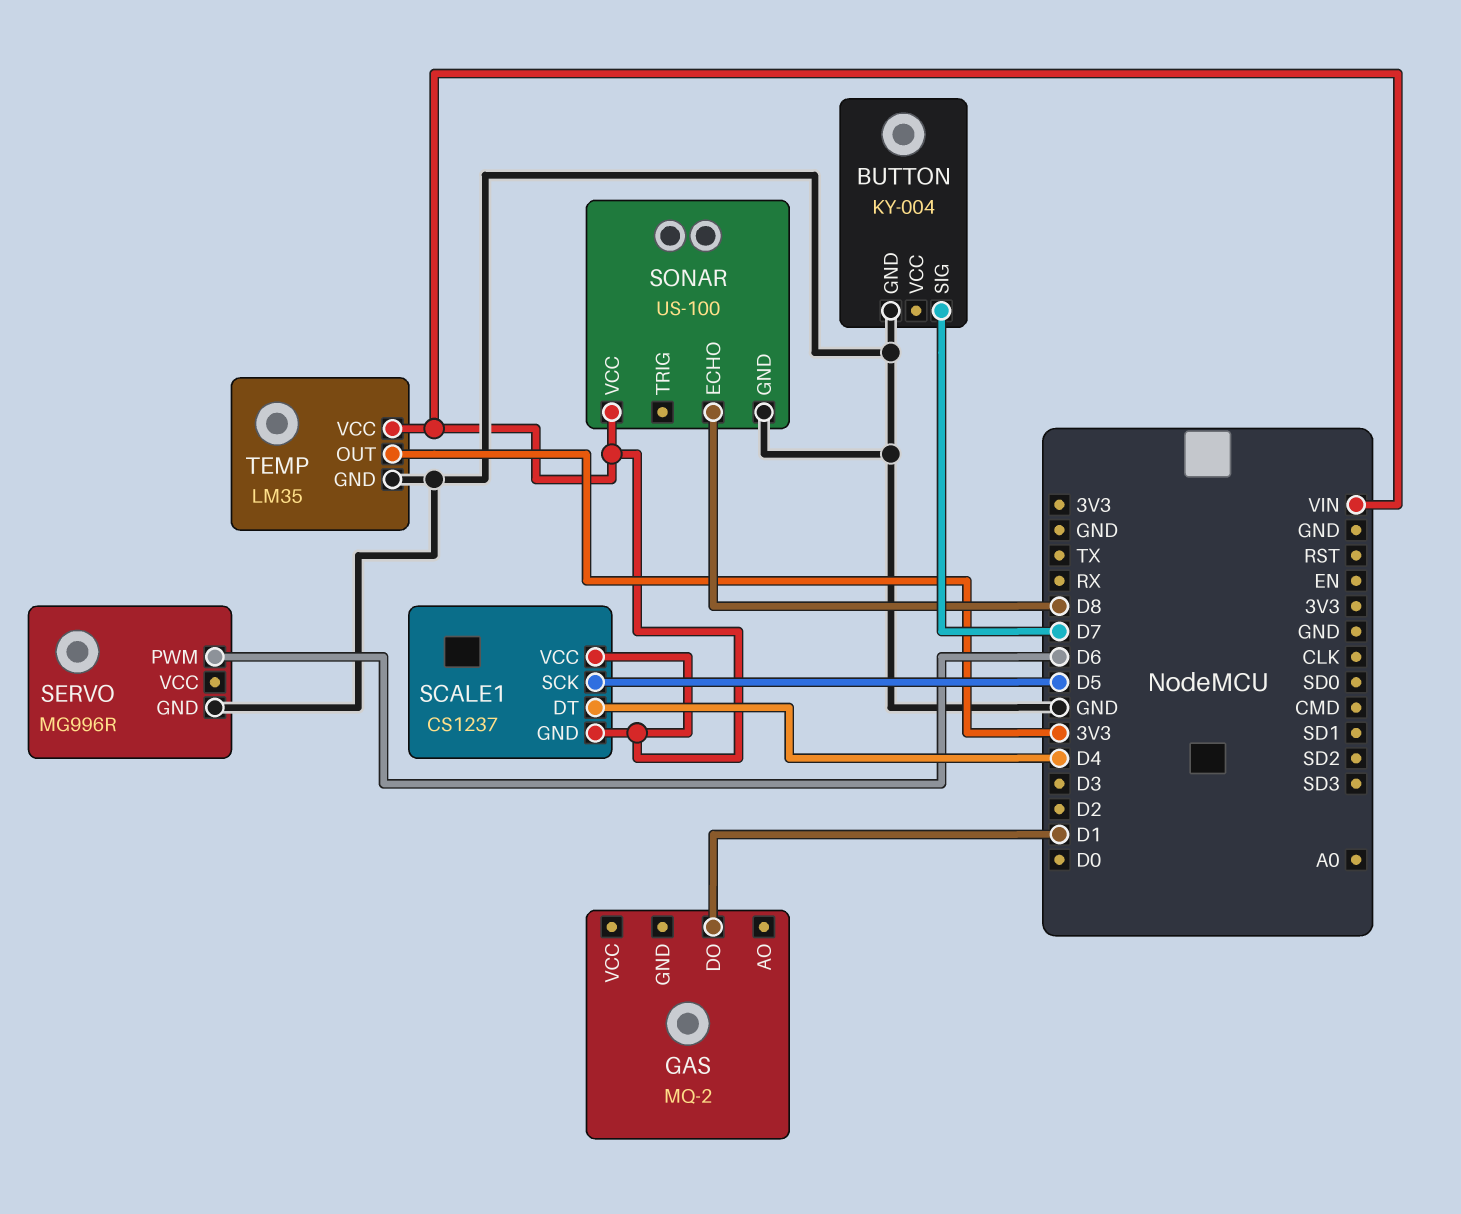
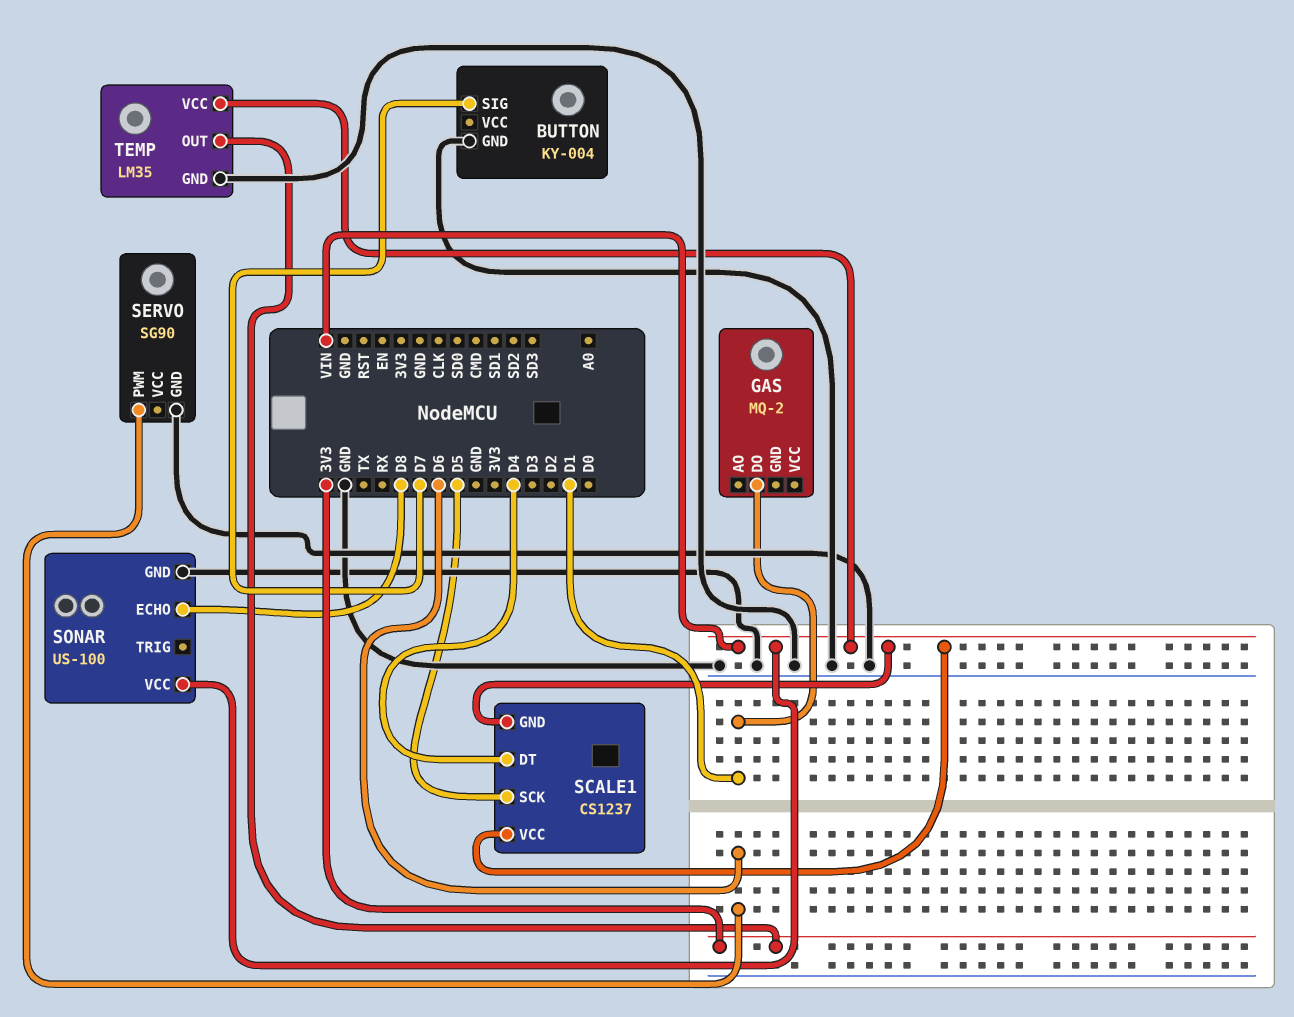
SERVO: MG996R -> SG90

